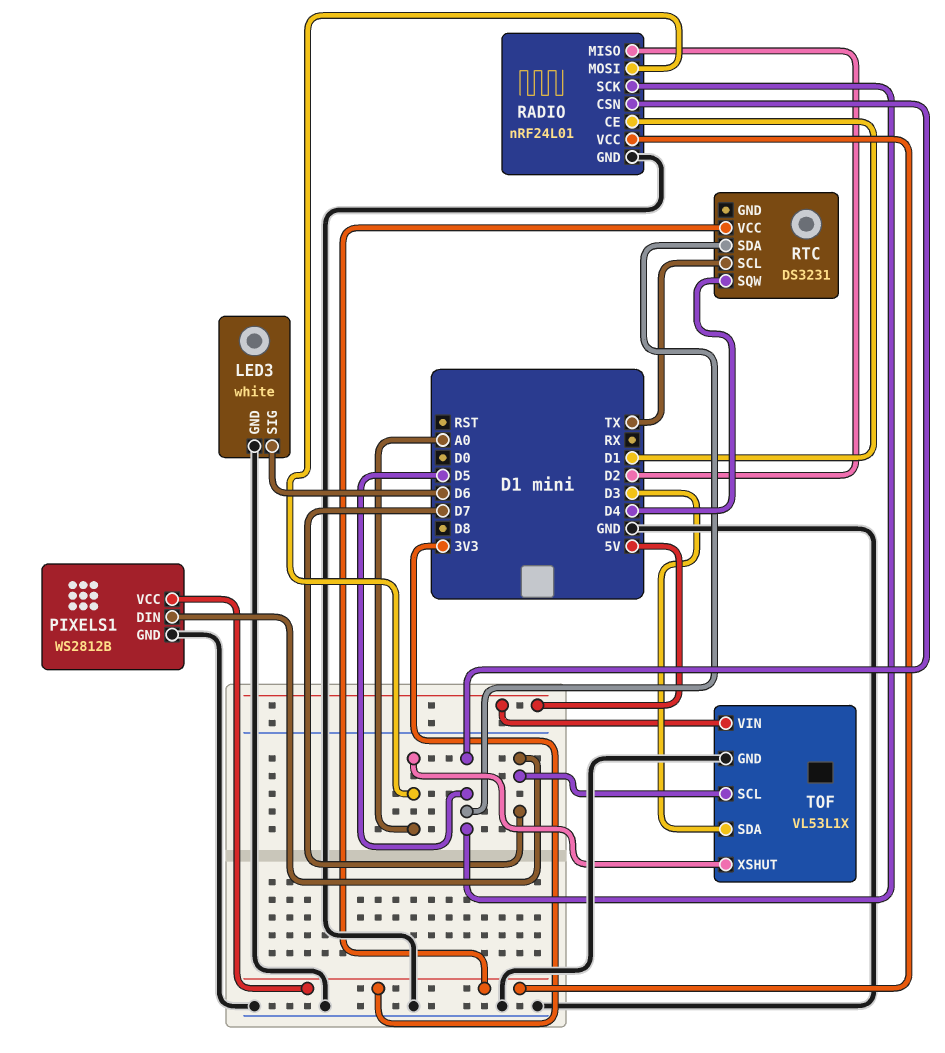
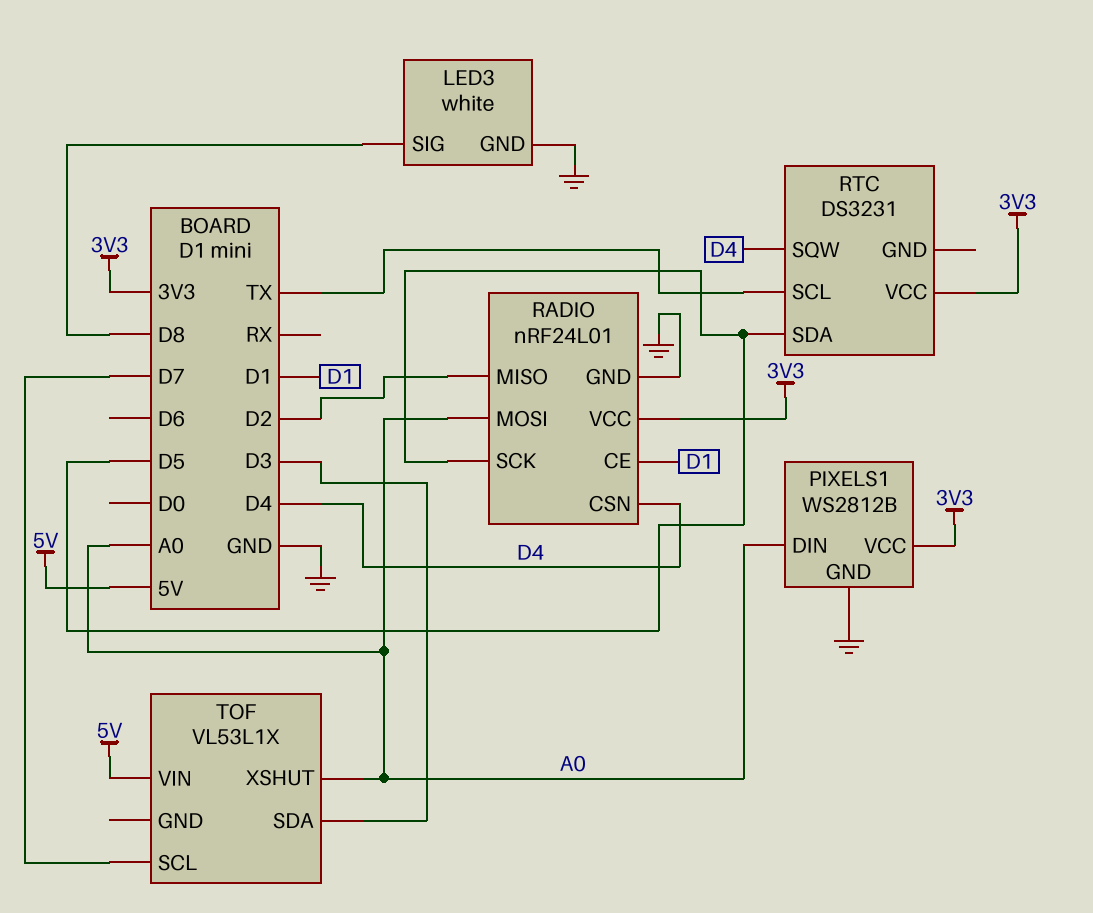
LED3 pin SIG: D6 -> D8
PIXELS1 pin DIN: D7 -> A0
RADIO pin CSN: D5 -> D4
TOF pin GND: GND -> none

